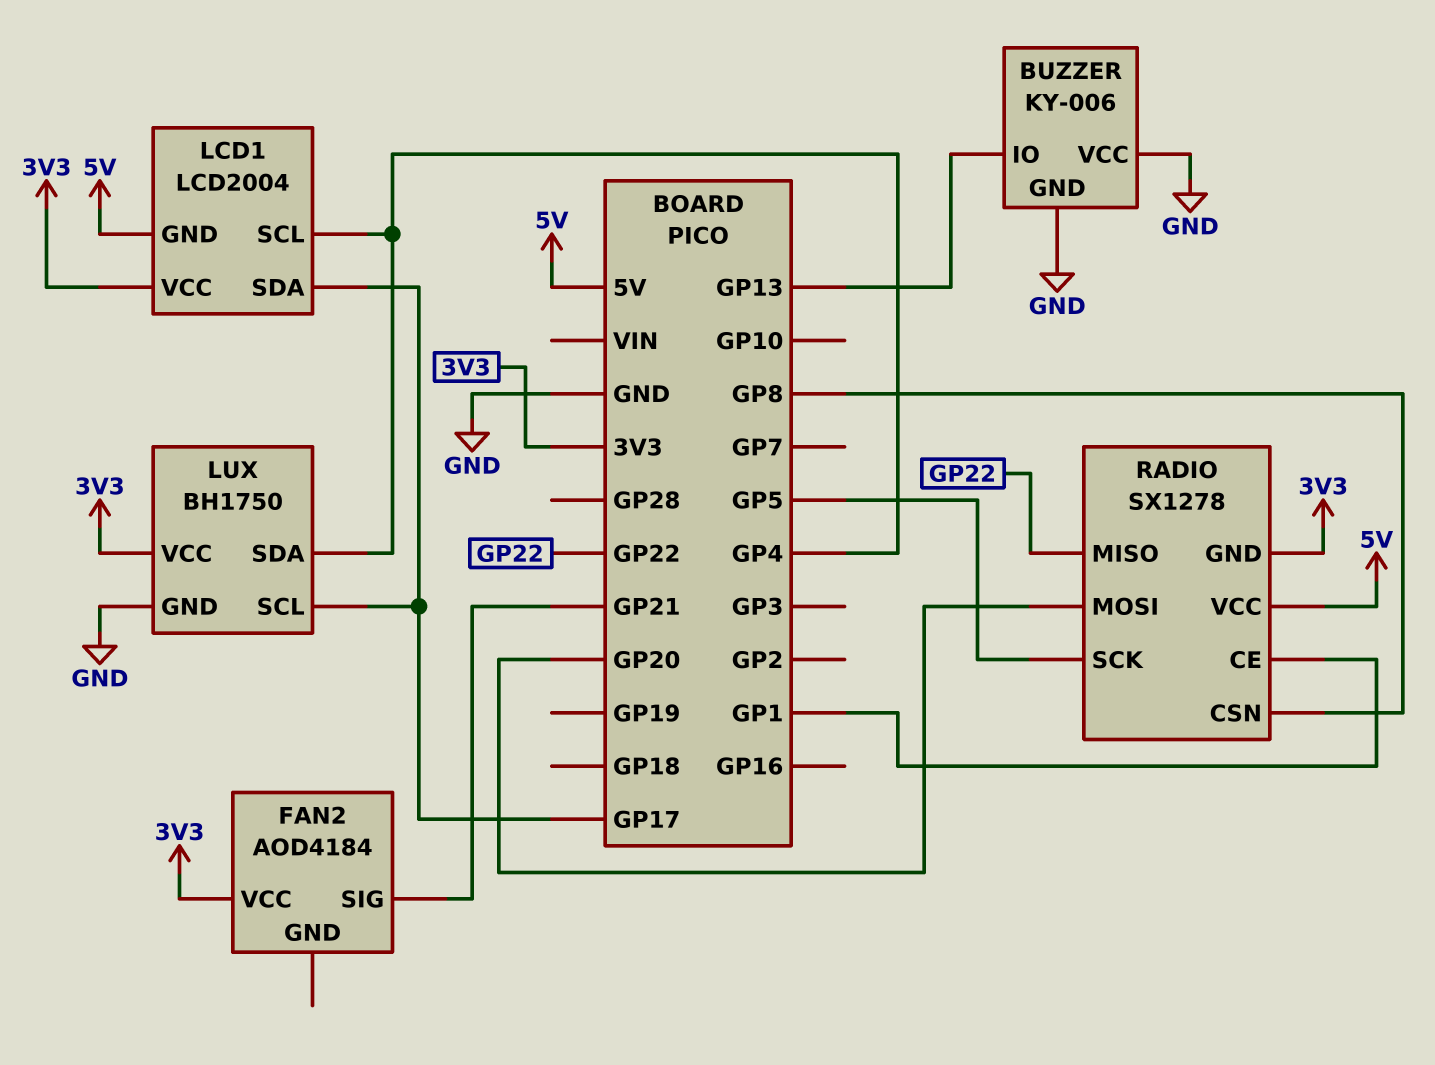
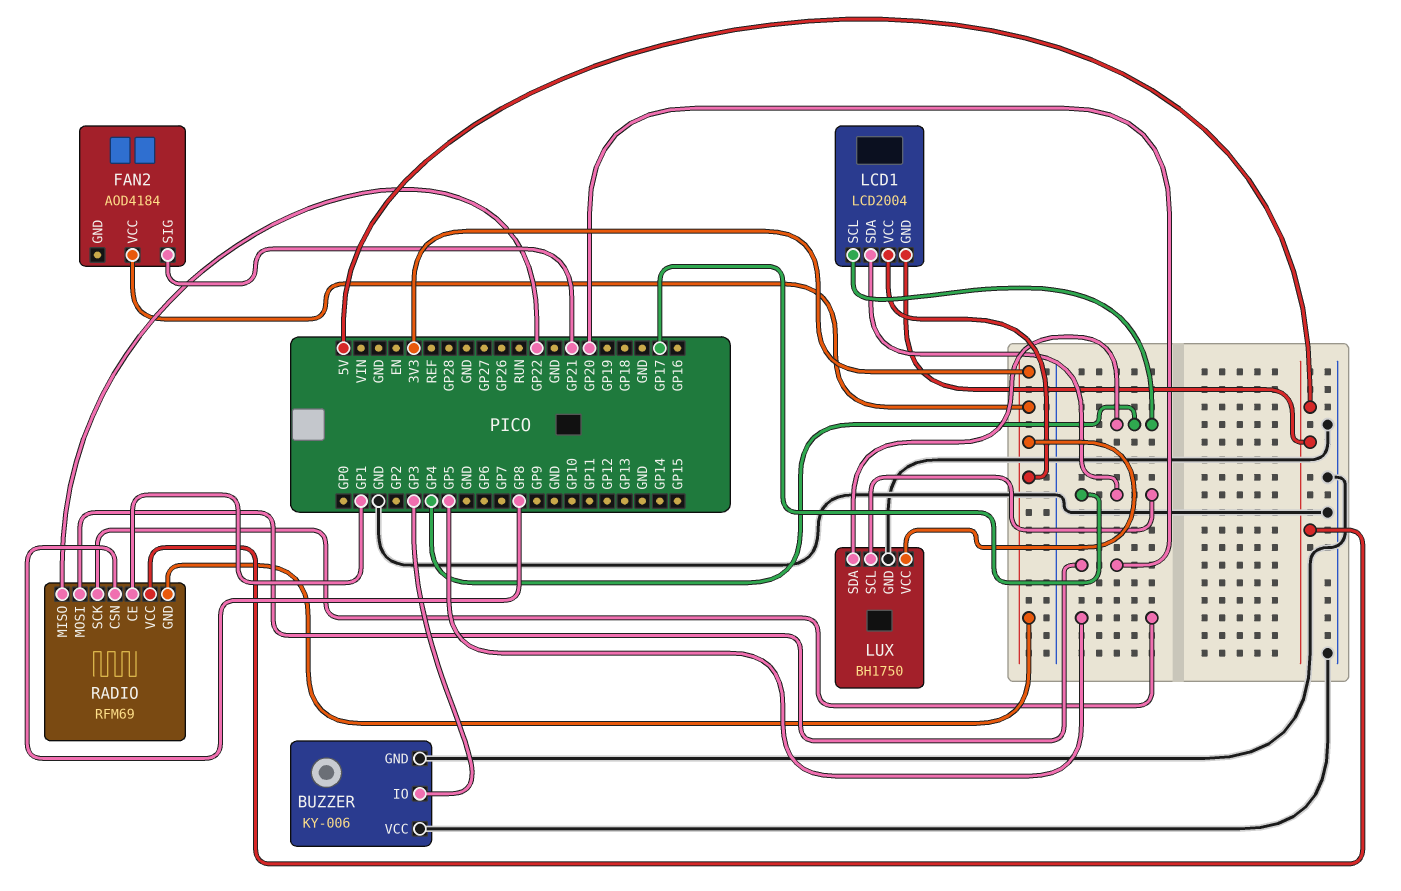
BUZZER pin IO: GP13 -> GP3
RADIO: SX1278 -> RFM69

